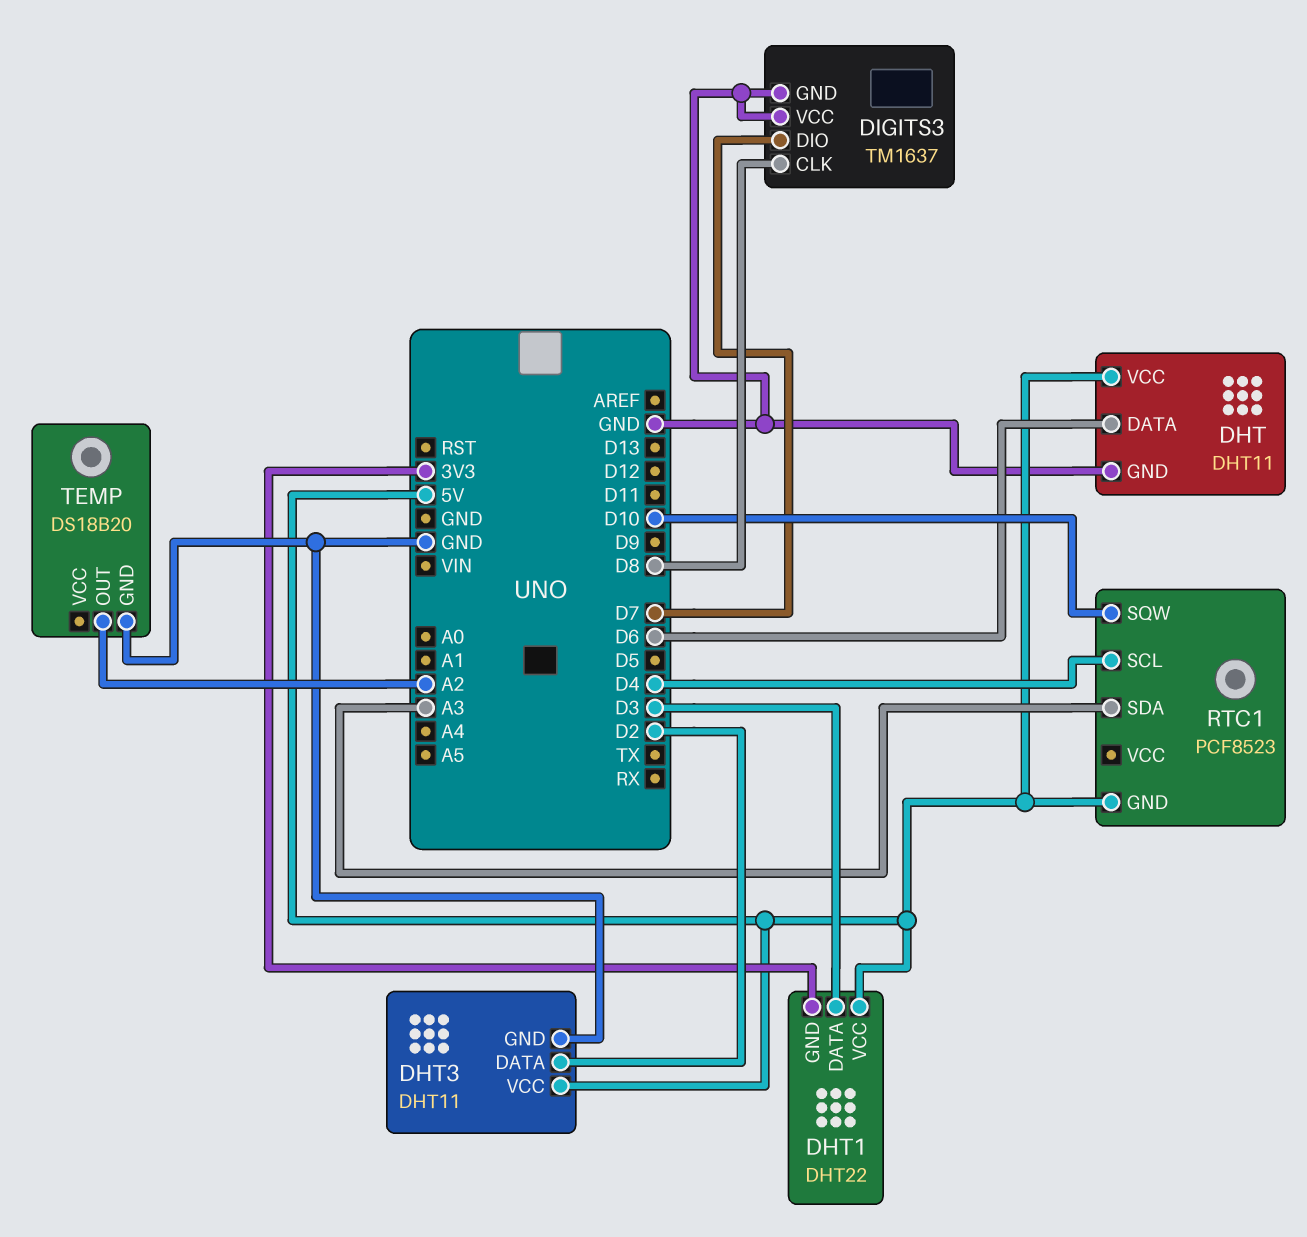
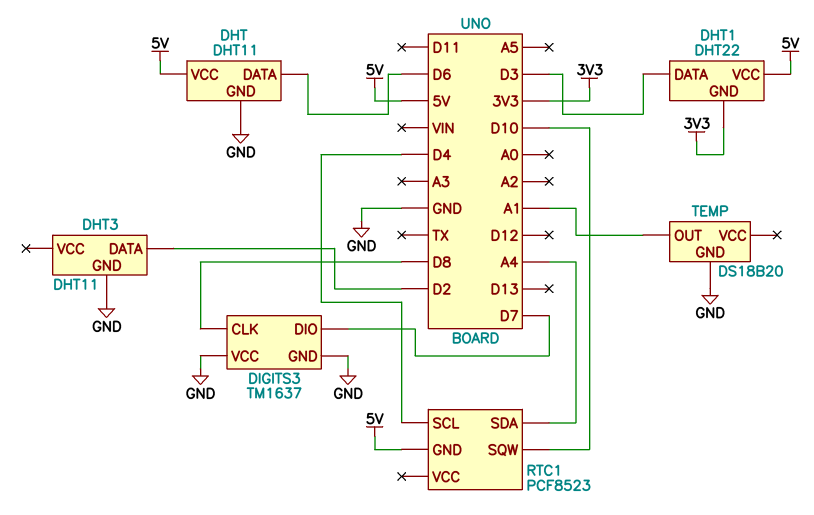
DHT3 pin VCC: 5V -> none
RTC1 pin SDA: A3 -> A4
TEMP pin OUT: A2 -> A1

